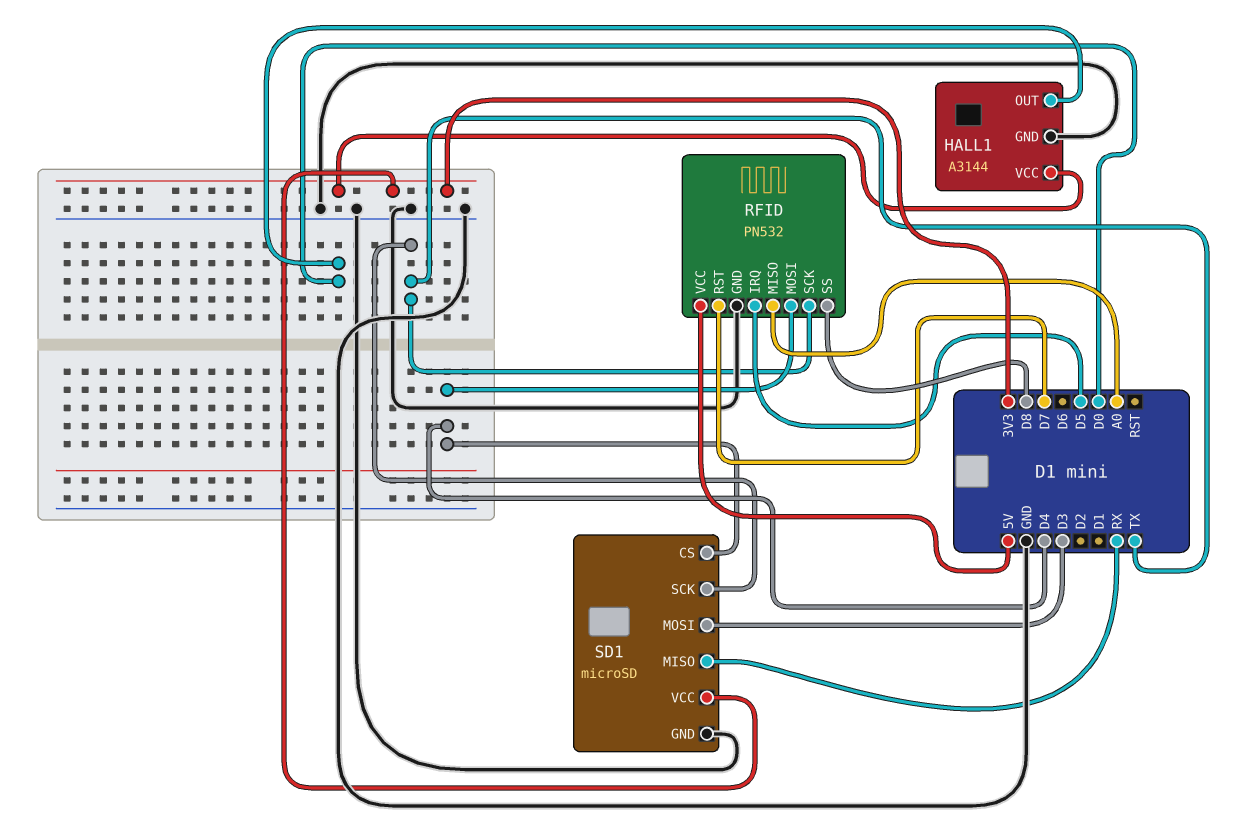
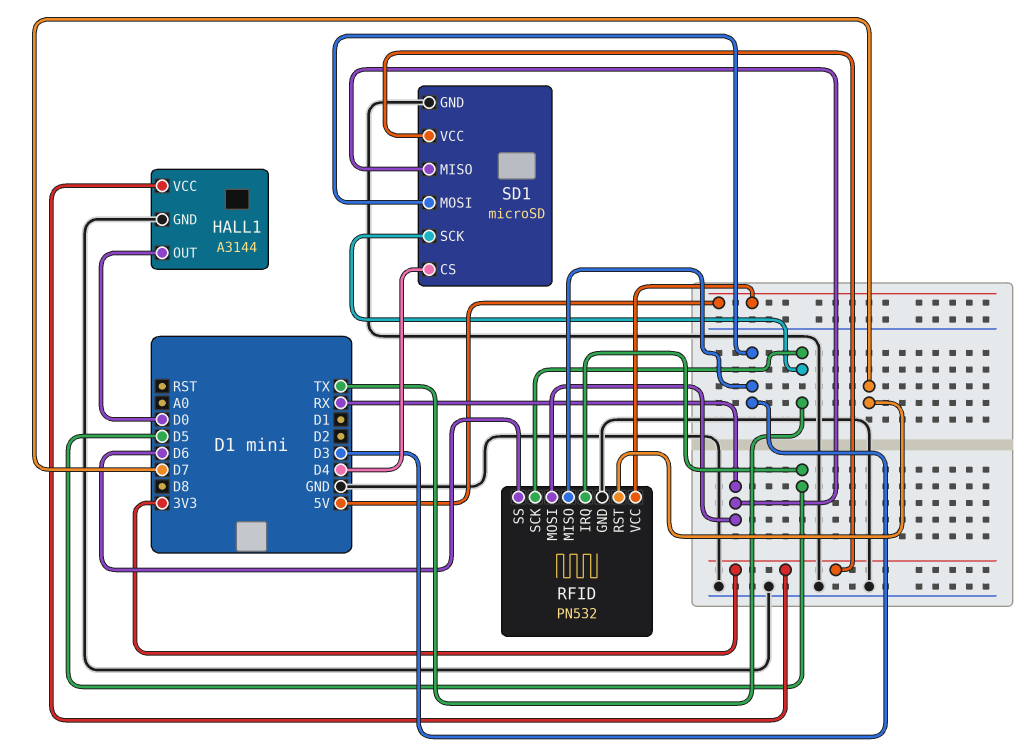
RFID pin MISO: A0 -> D3
RFID pin MOSI: D4 -> RX
RFID pin SS: D8 -> D6

